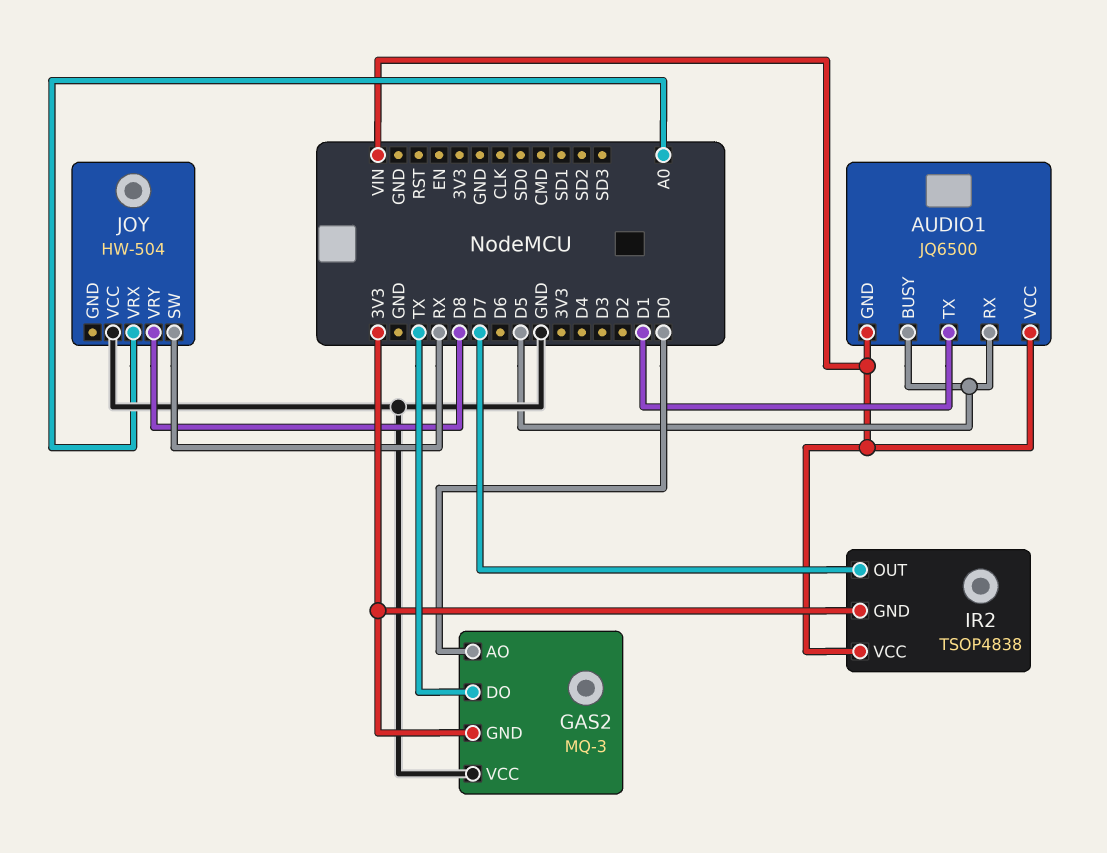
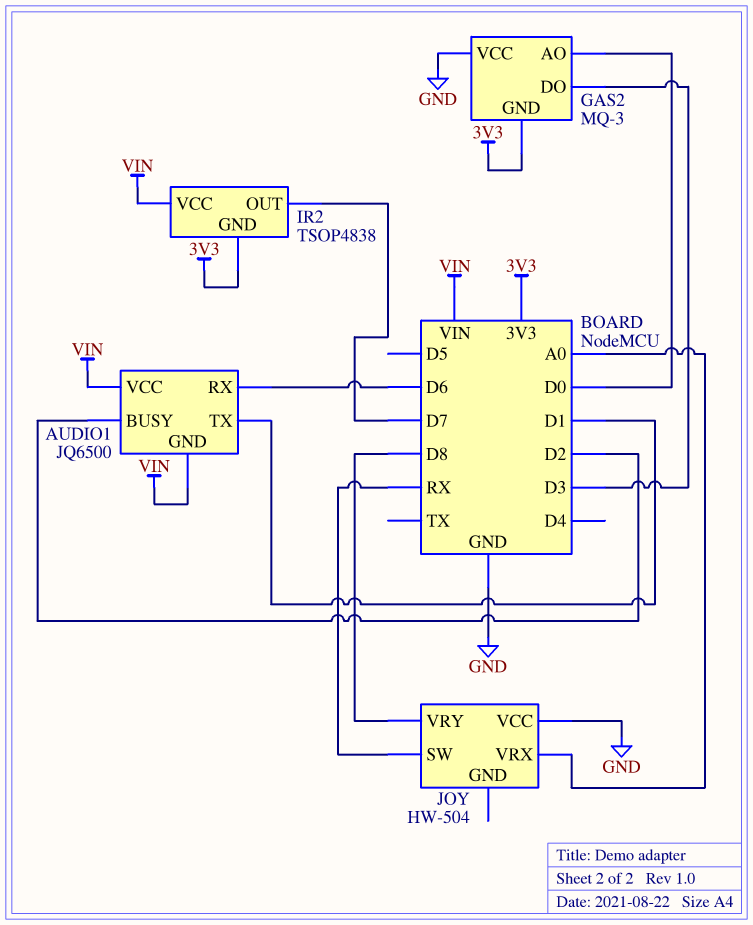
AUDIO1 pin BUSY: D5 -> D2
AUDIO1 pin RX: D5 -> D6
GAS2 pin DO: TX -> D3

